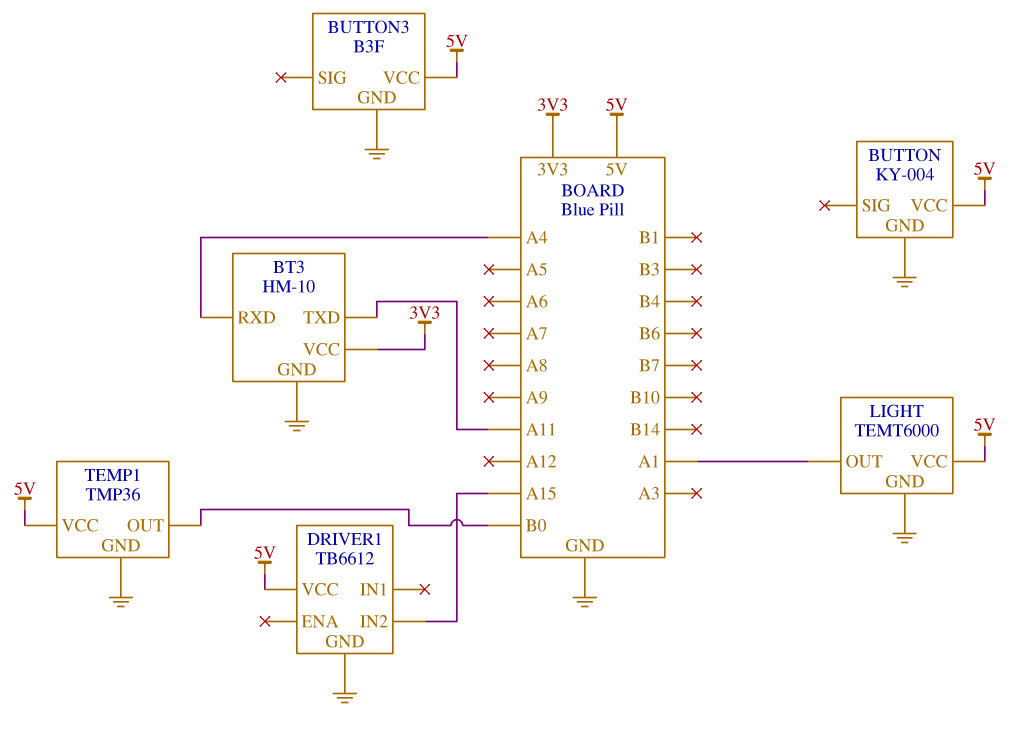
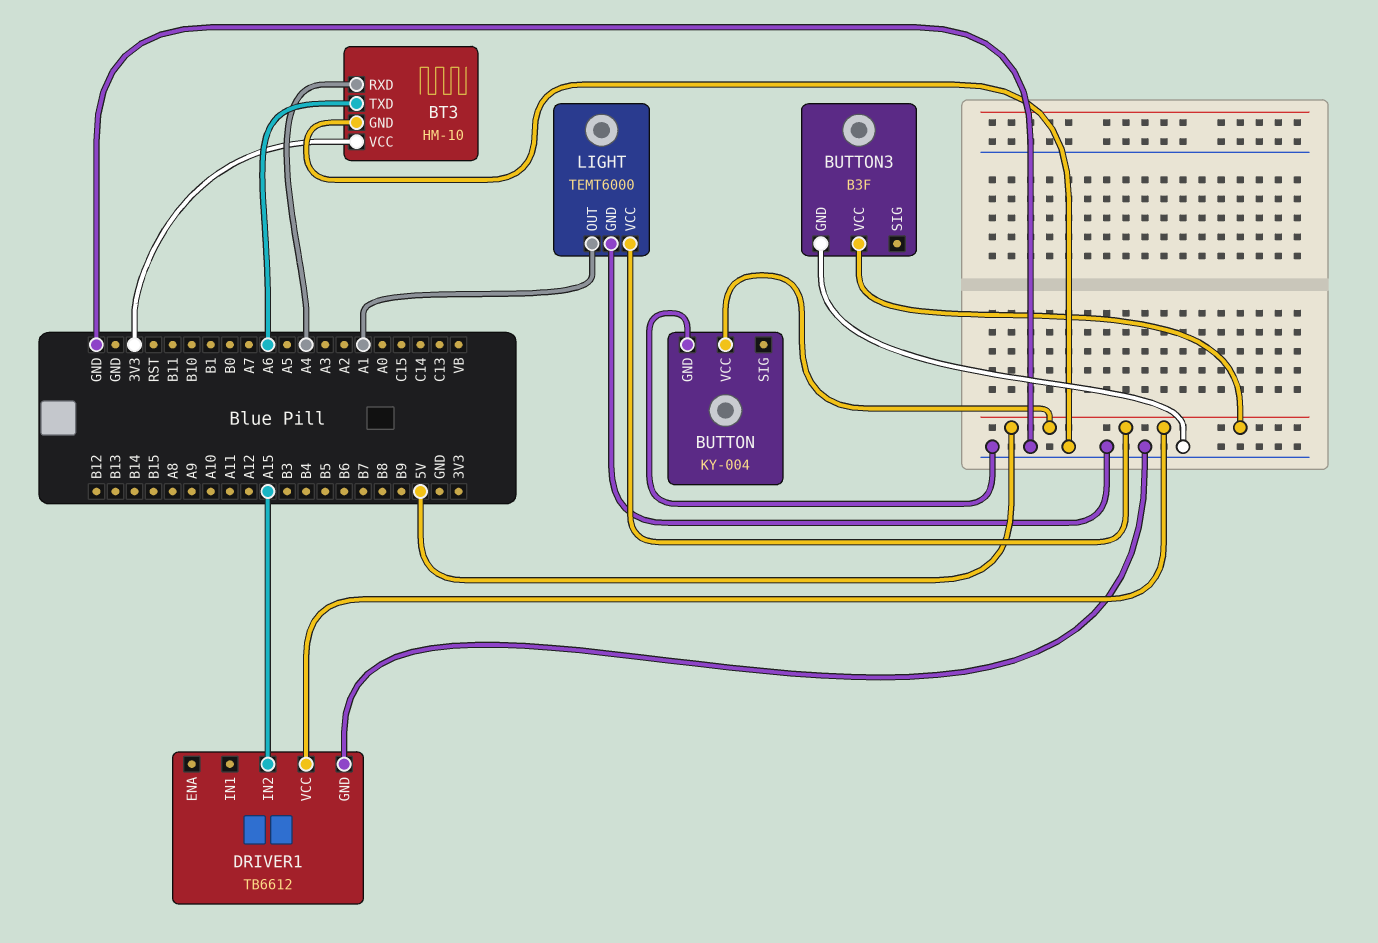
BT3 pin TXD: A11 -> A6
TEMP1: TMP36 -> none
TEMP1 pin GND: GND -> none
TEMP1 pin OUT: B0 -> none
TEMP1 pin VCC: 5V -> none

